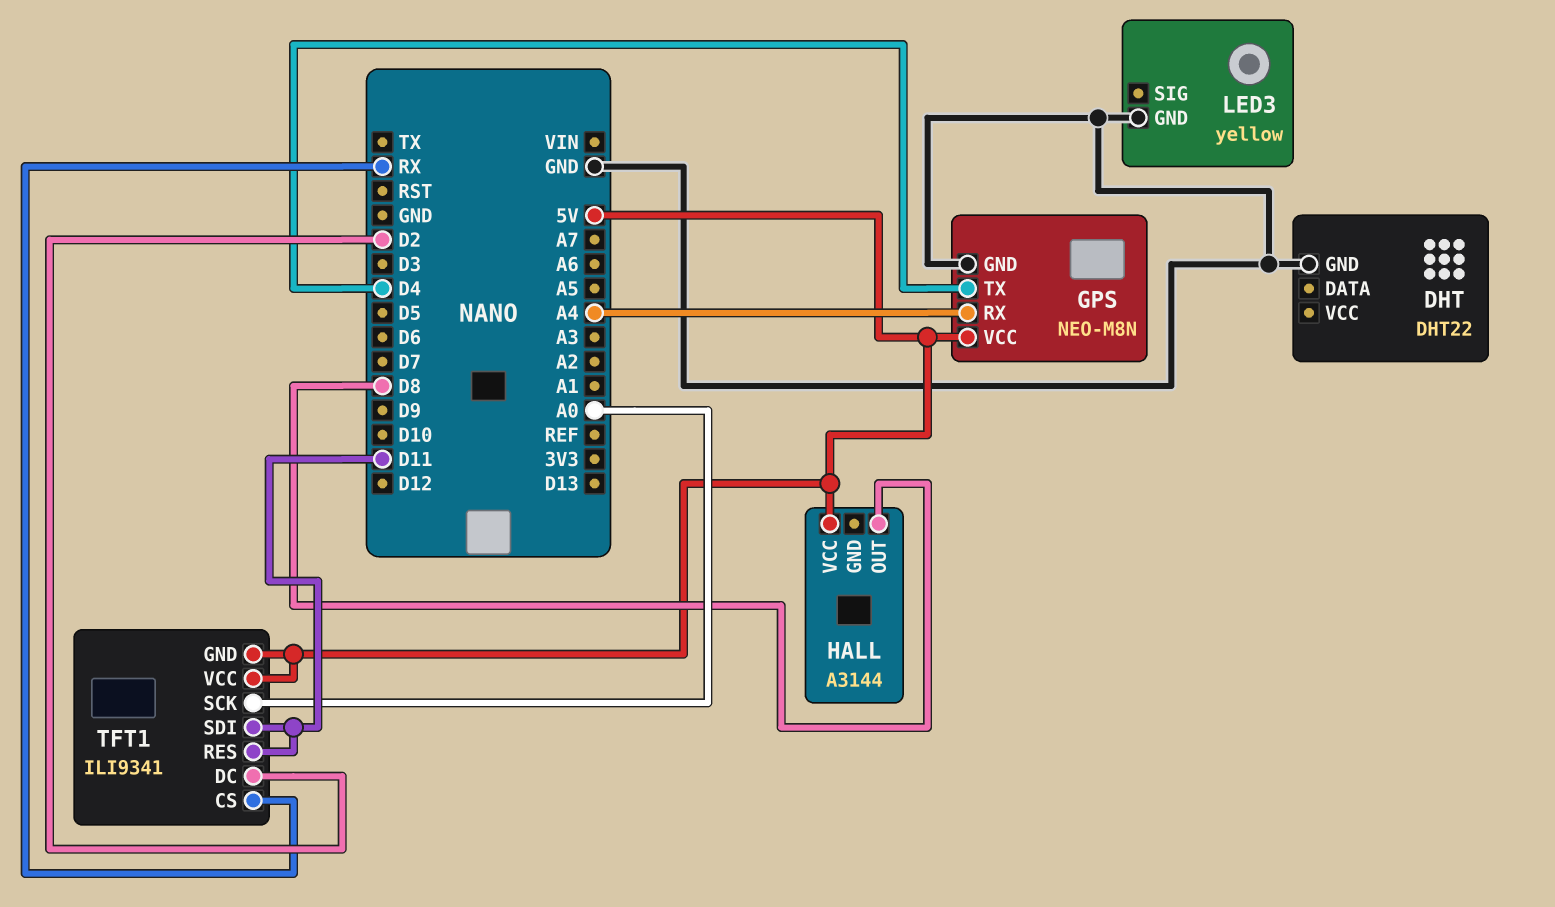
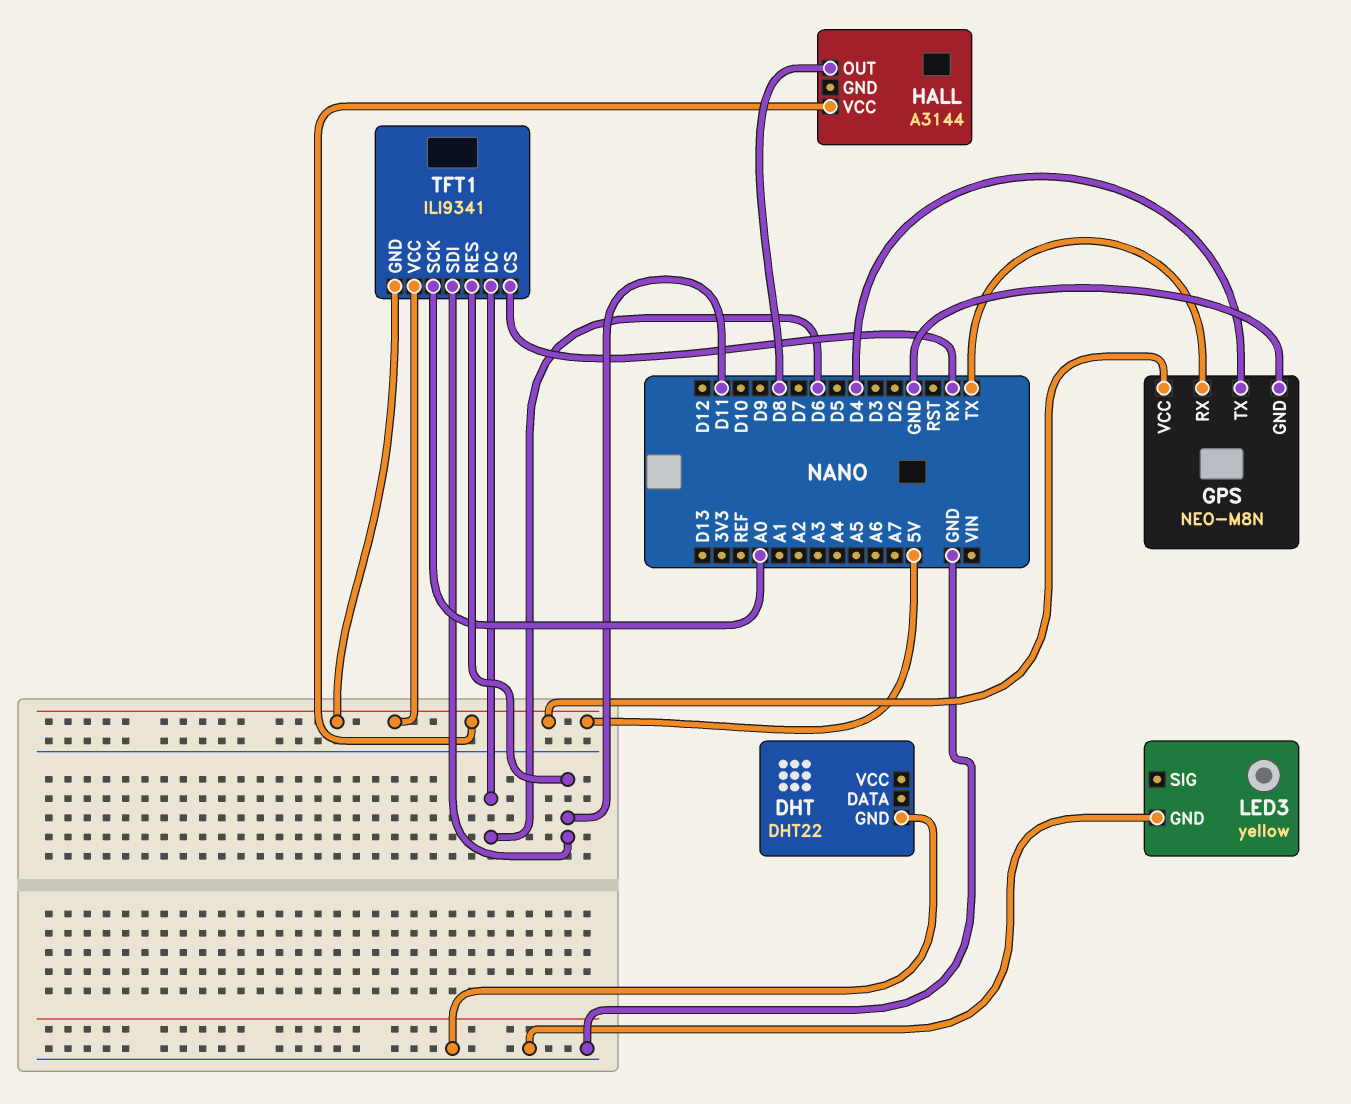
GPS pin RX: A4 -> TX
TFT1 pin DC: D2 -> D6

